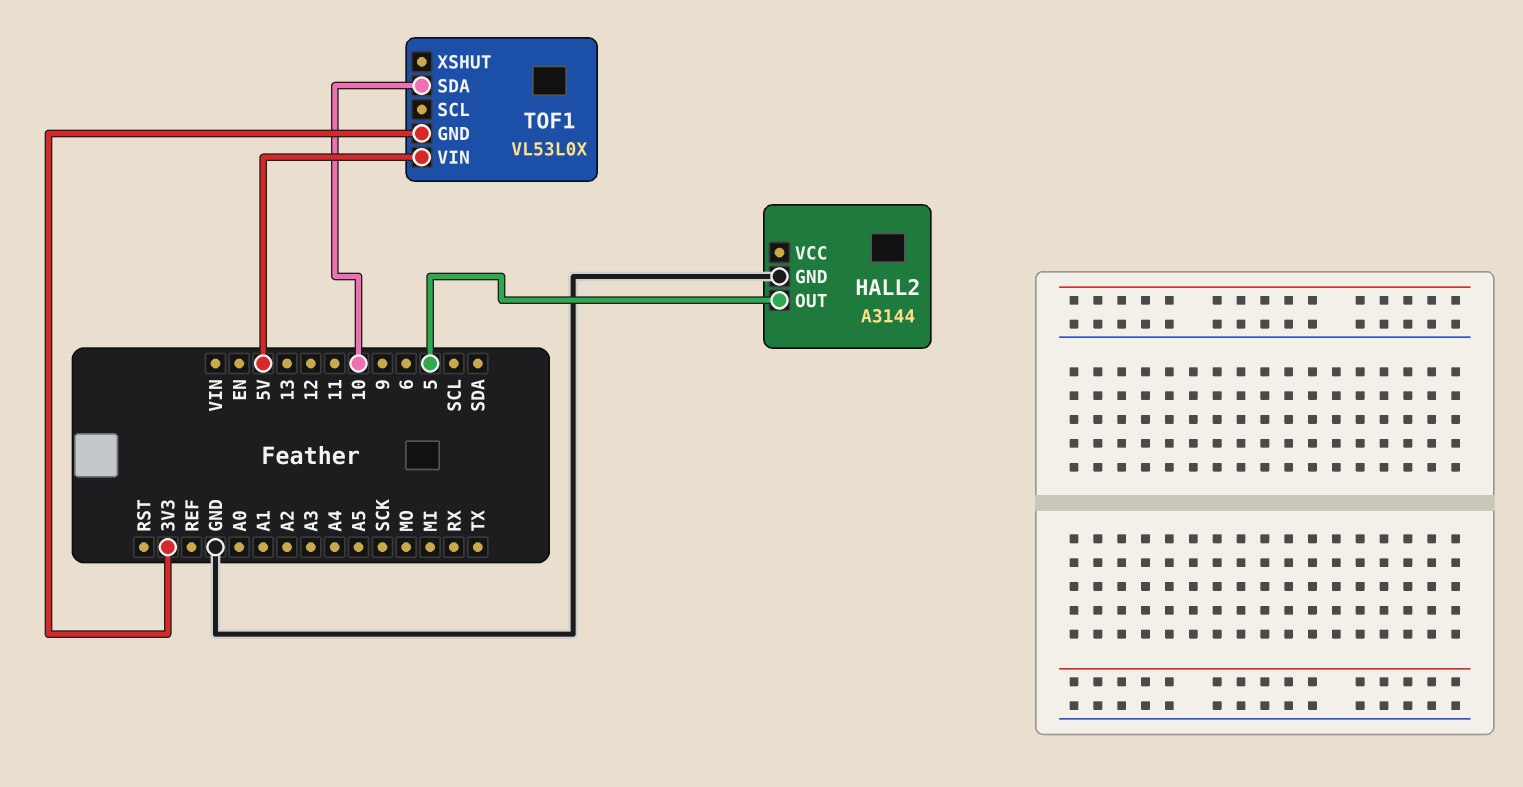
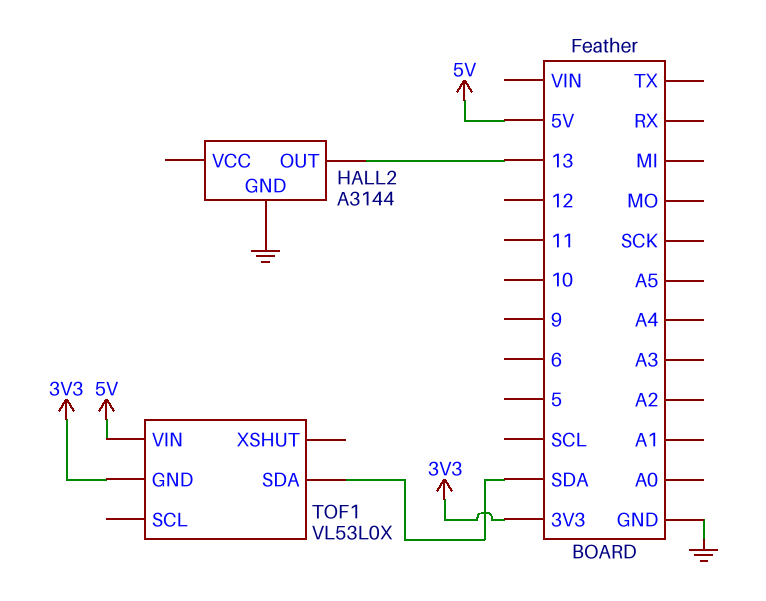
HALL2 pin OUT: 5 -> 13
TOF1 pin SDA: 10 -> SDA

